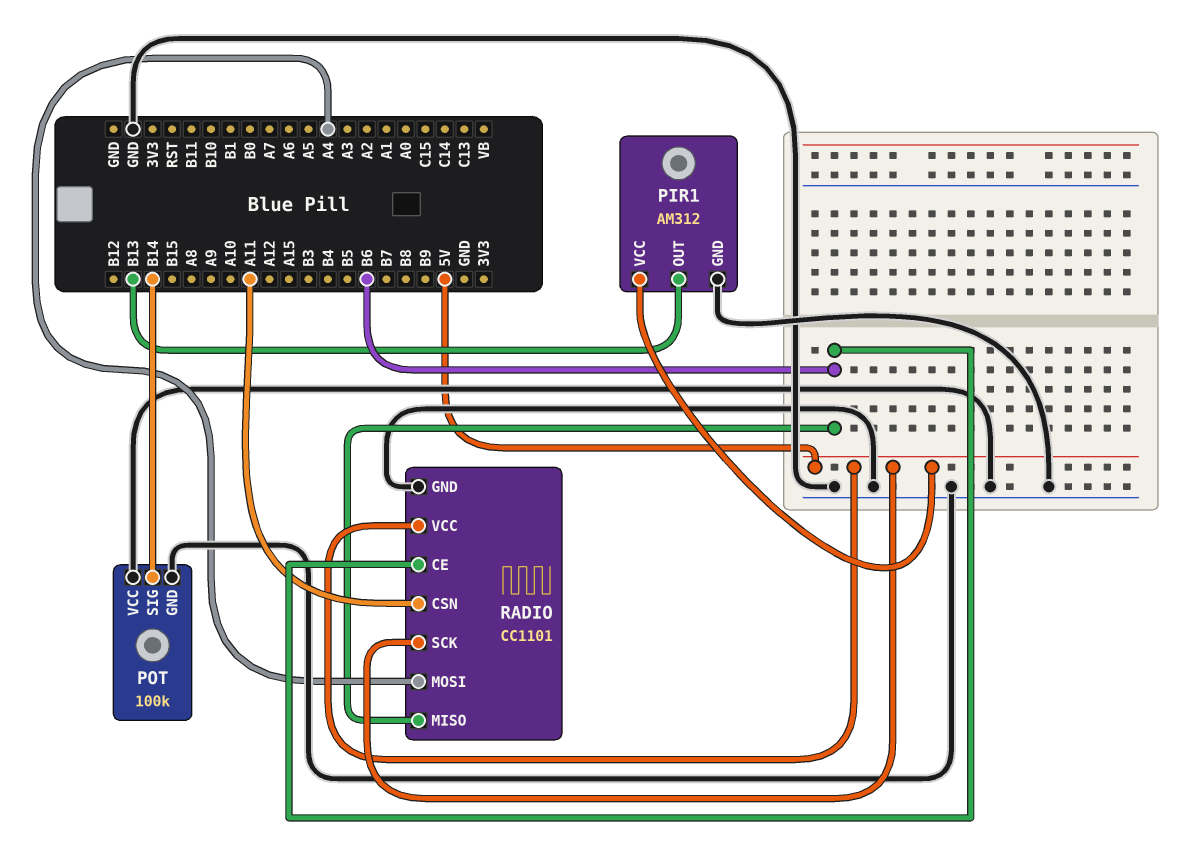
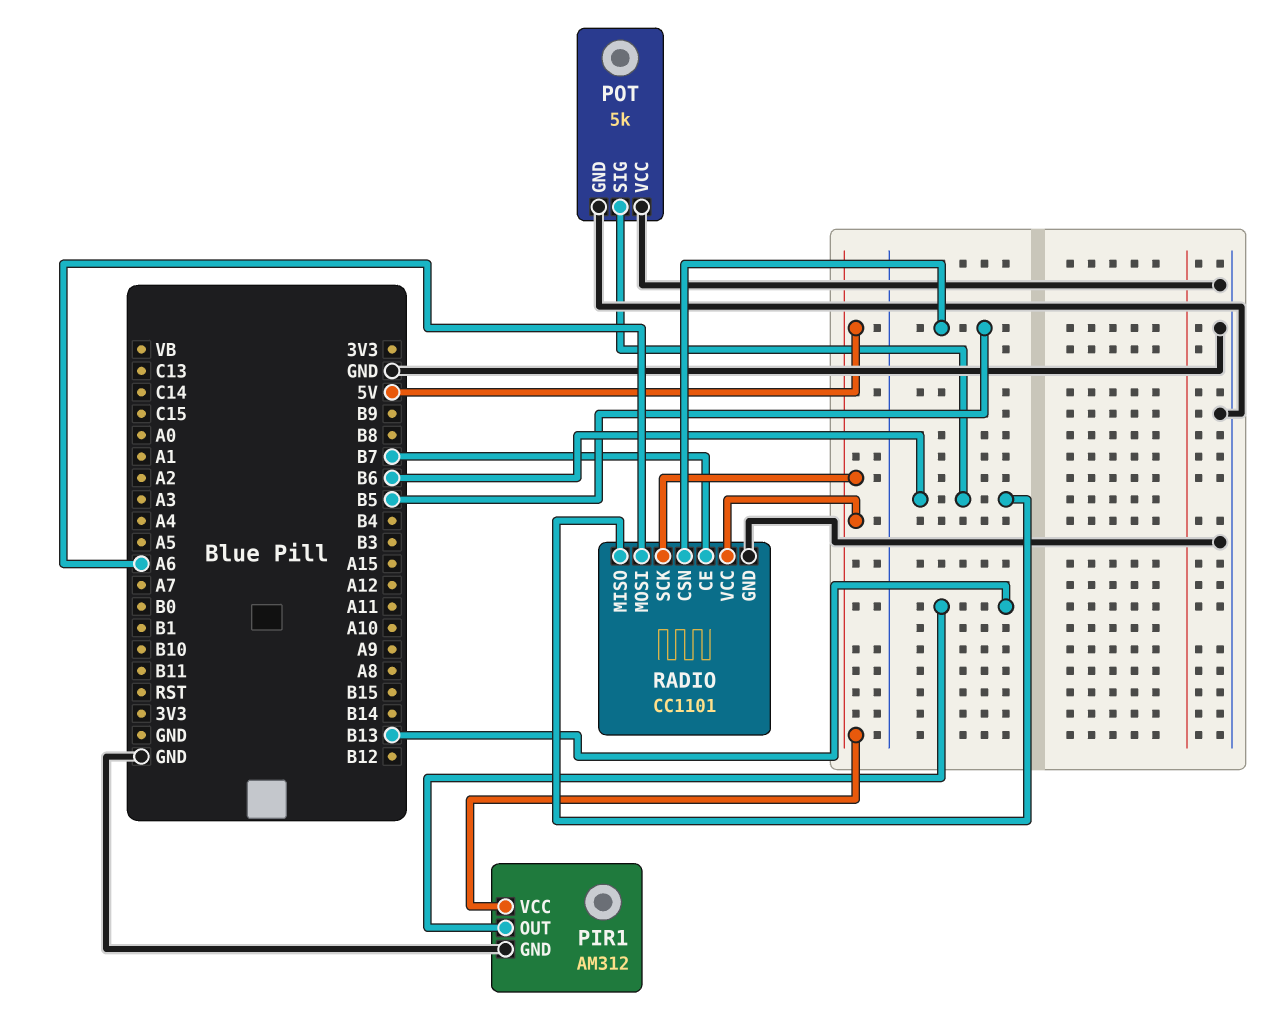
POT: 100k -> 5k
POT pin SIG: B14 -> B6
RADIO pin CE: B6 -> B7
RADIO pin CSN: A11 -> B5
RADIO pin MOSI: A4 -> A6

